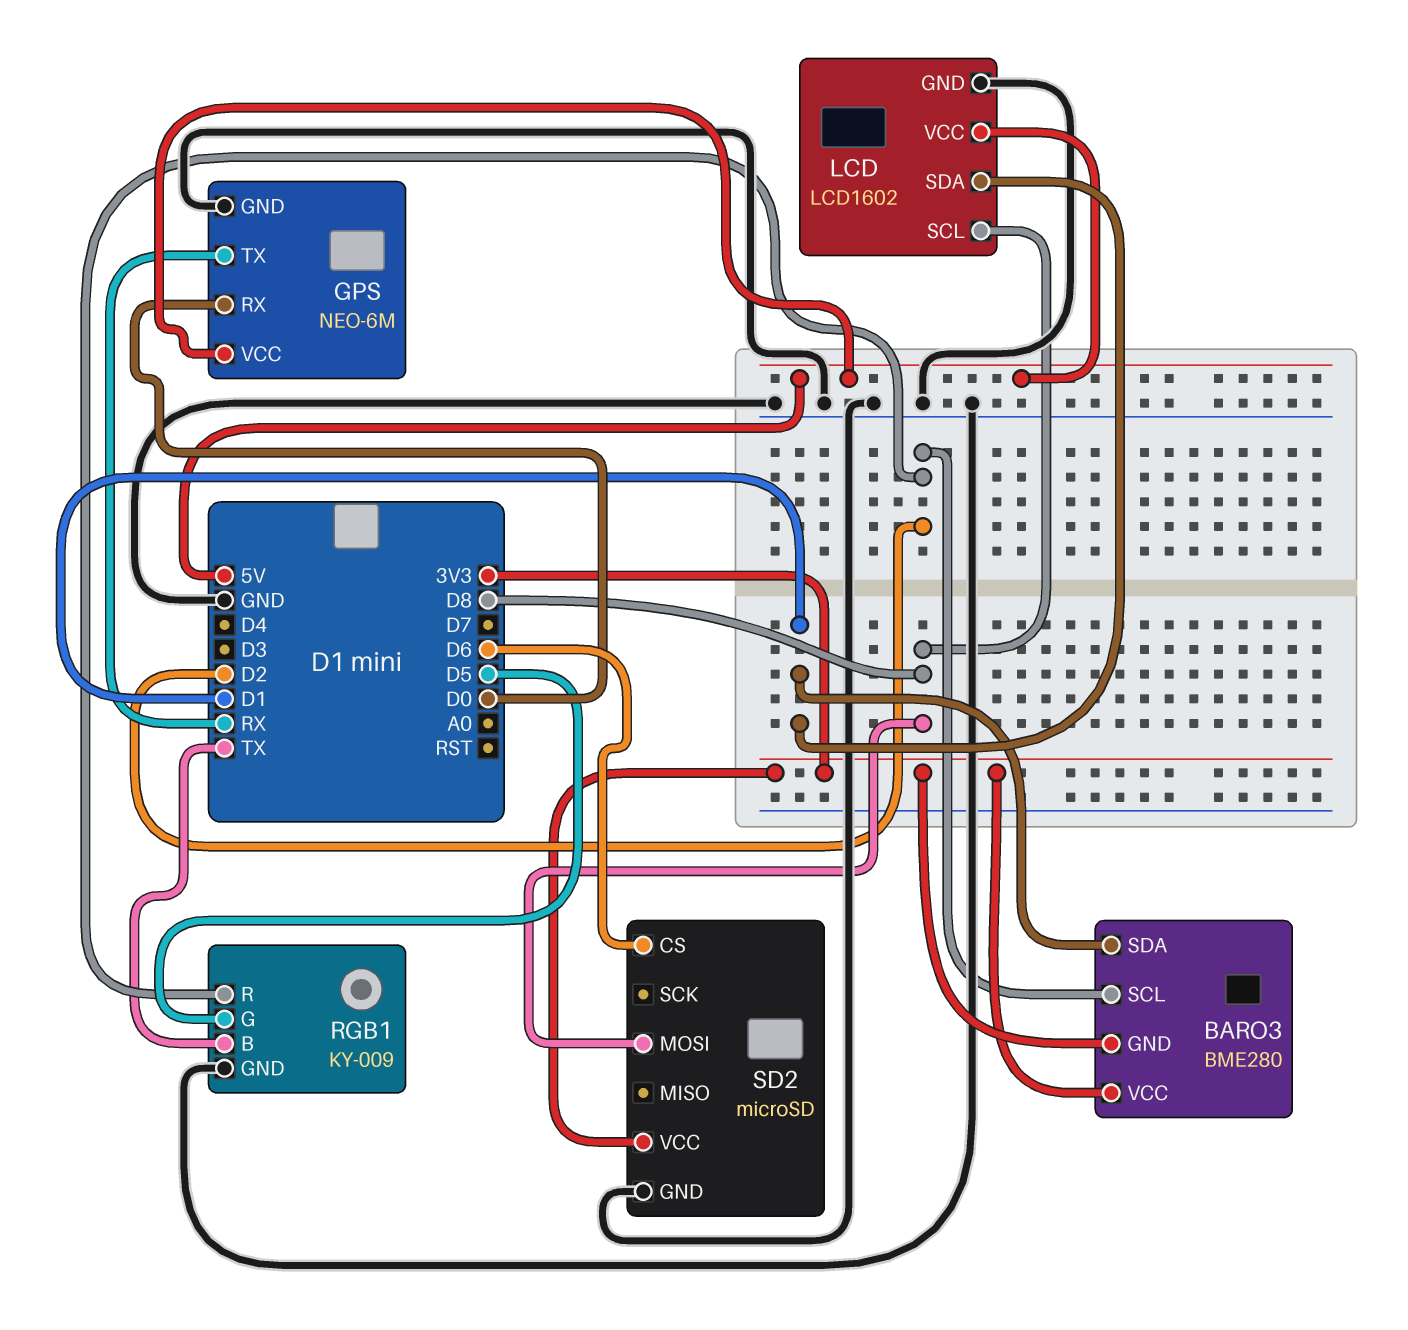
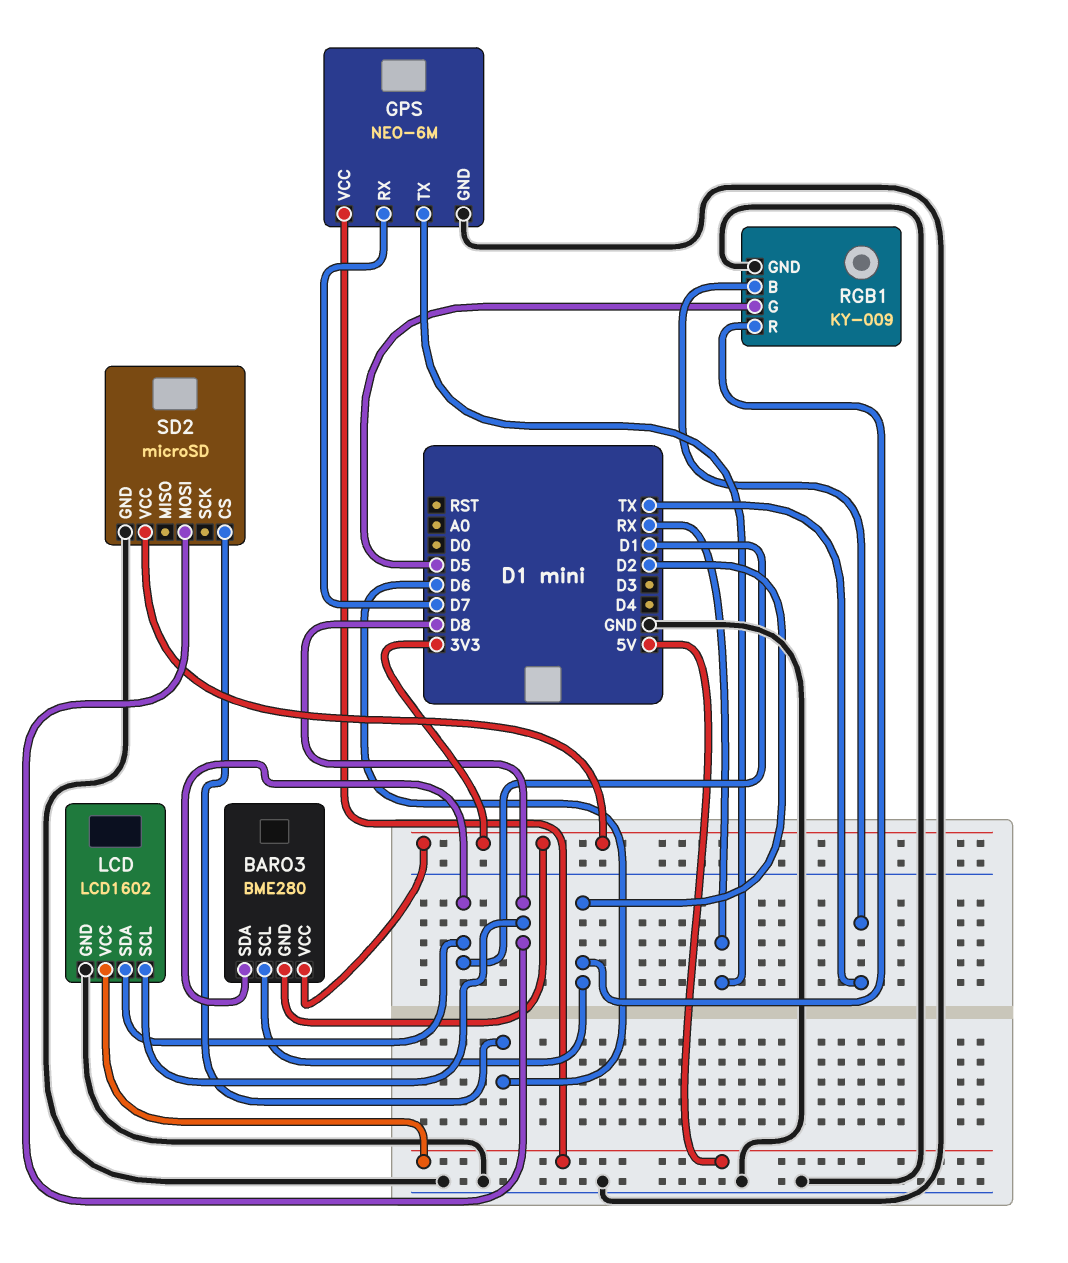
GPS pin RX: D0 -> D7

